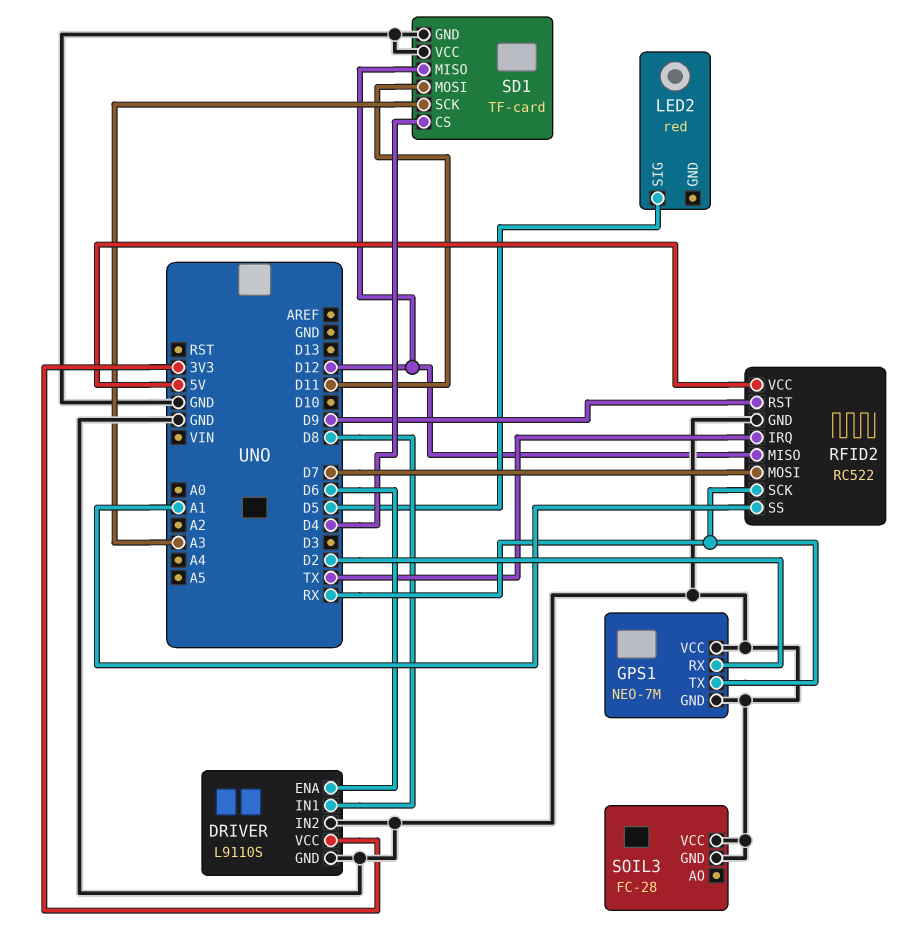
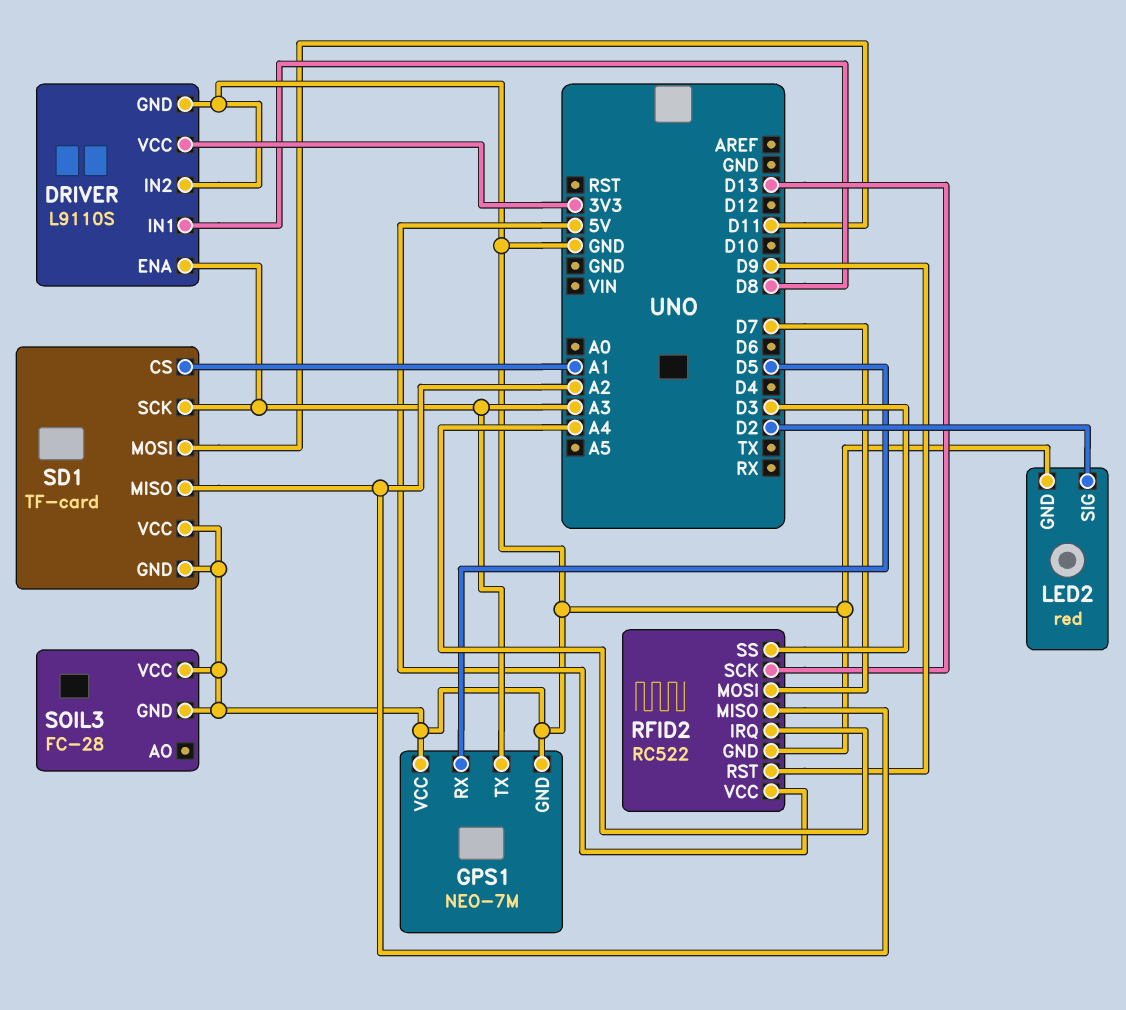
DRIVER pin ENA: D6 -> A3
GPS1 pin RX: D2 -> D5
GPS1 pin TX: RX -> A3
LED2 pin GND: none -> GND
LED2 pin SIG: D5 -> D2
RFID2 pin IRQ: TX -> A4
RFID2 pin MISO: D12 -> A2
RFID2 pin SCK: RX -> D13
RFID2 pin SS: A1 -> D3
SD1 pin CS: D4 -> A1
SD1 pin MISO: D12 -> A2

